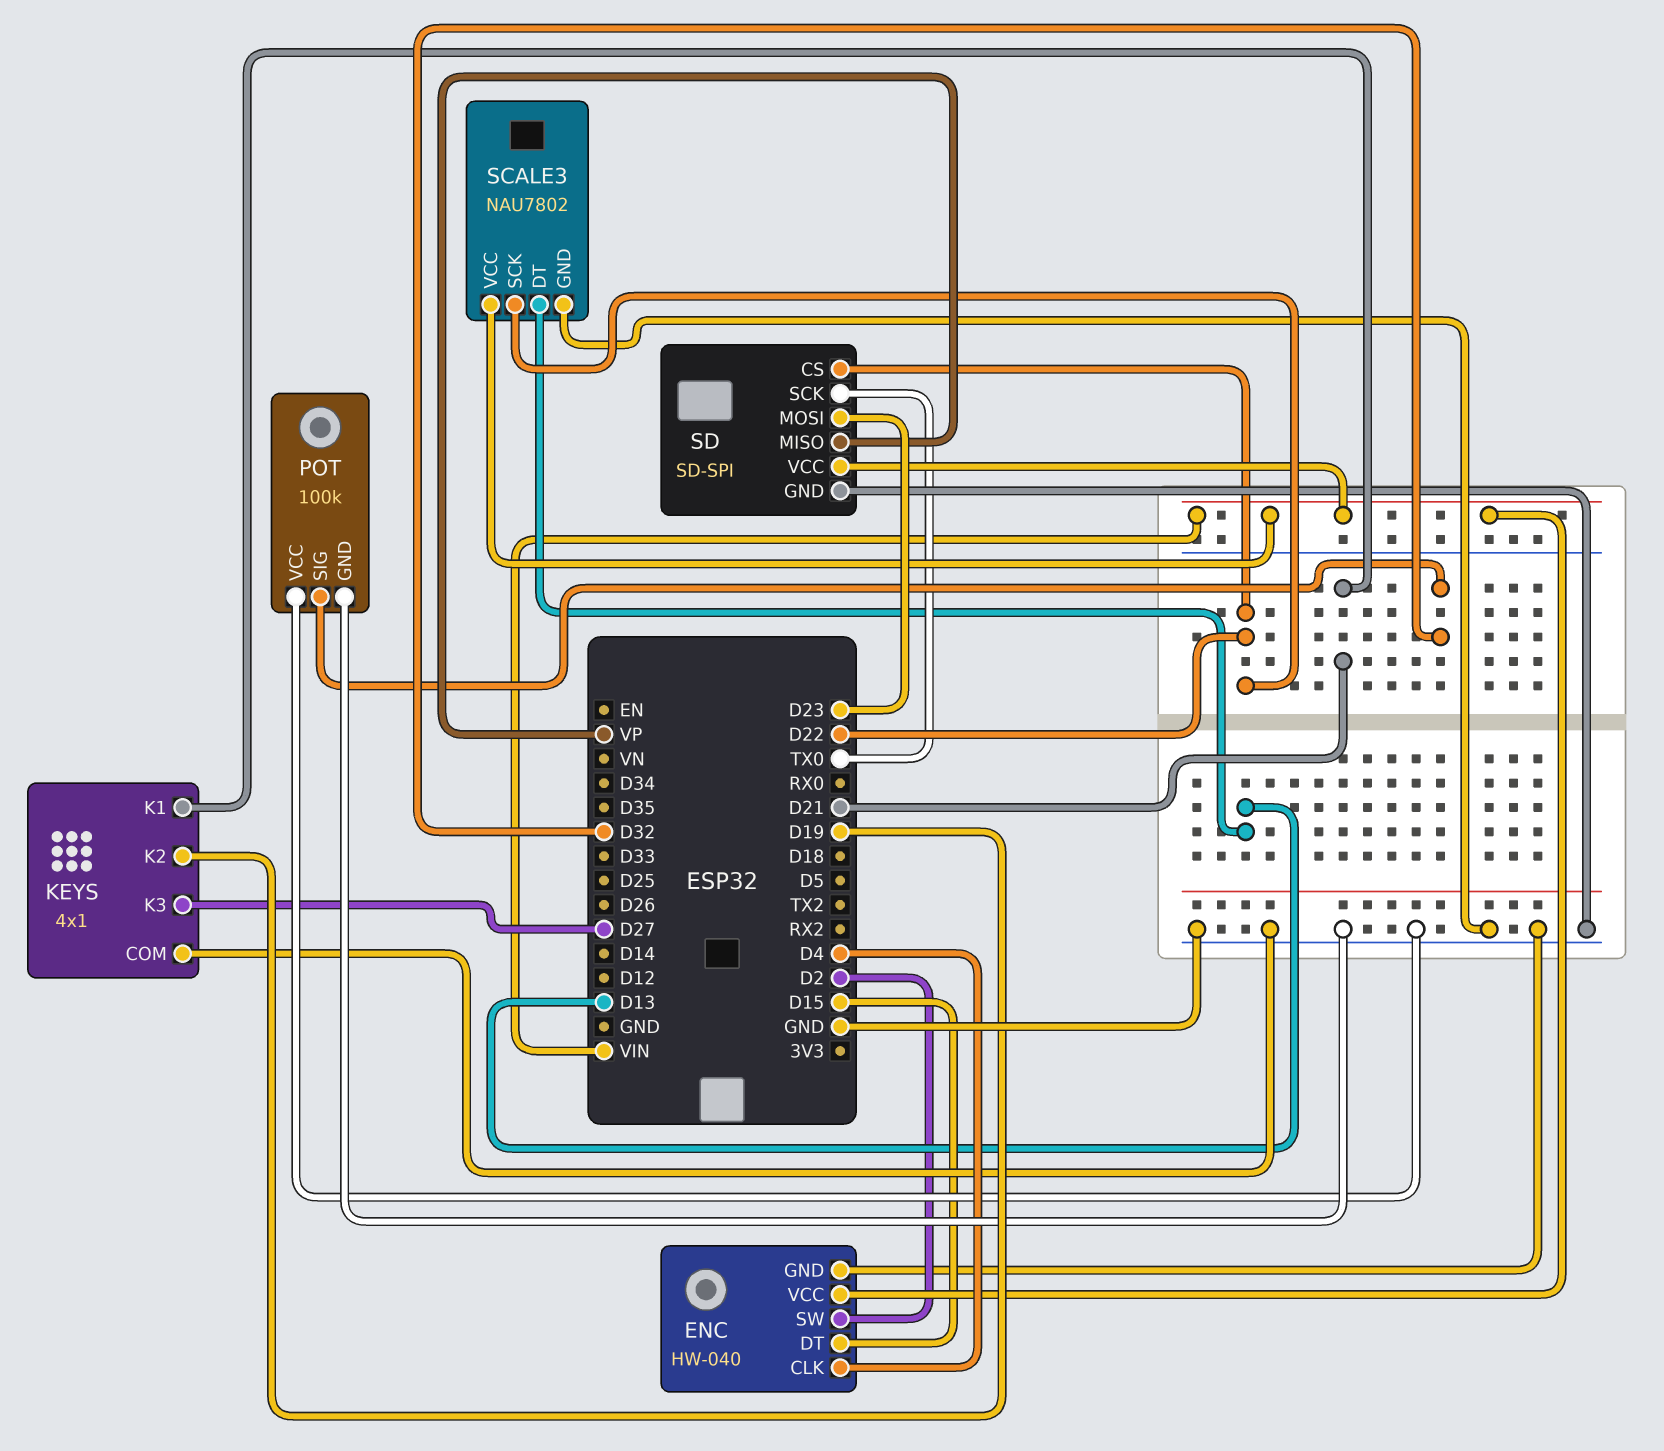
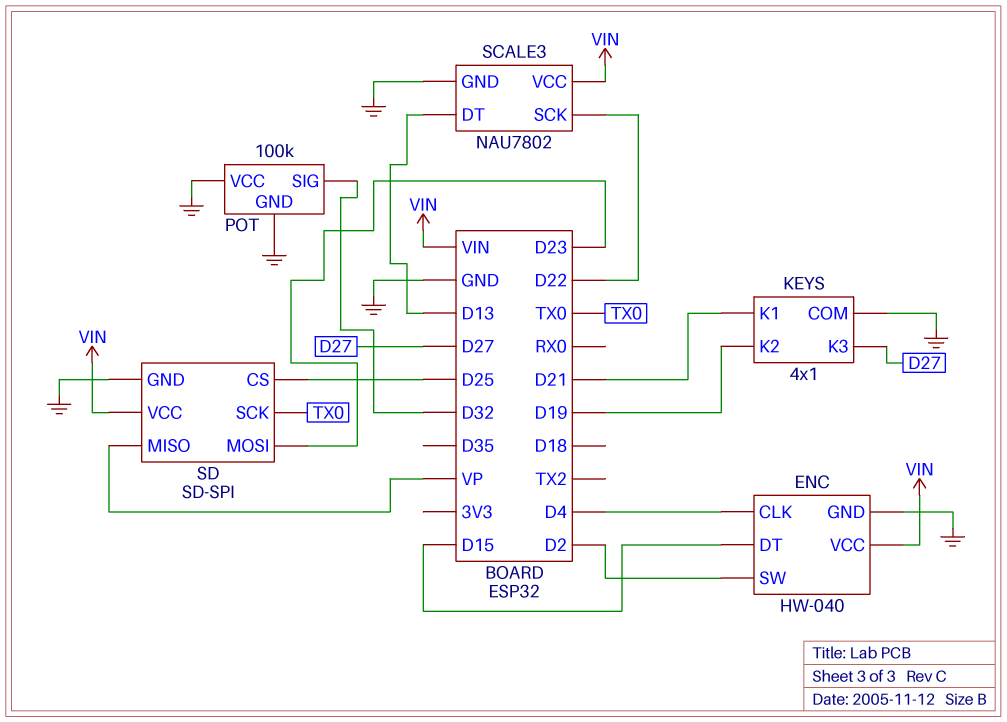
SD pin CS: D22 -> D25

